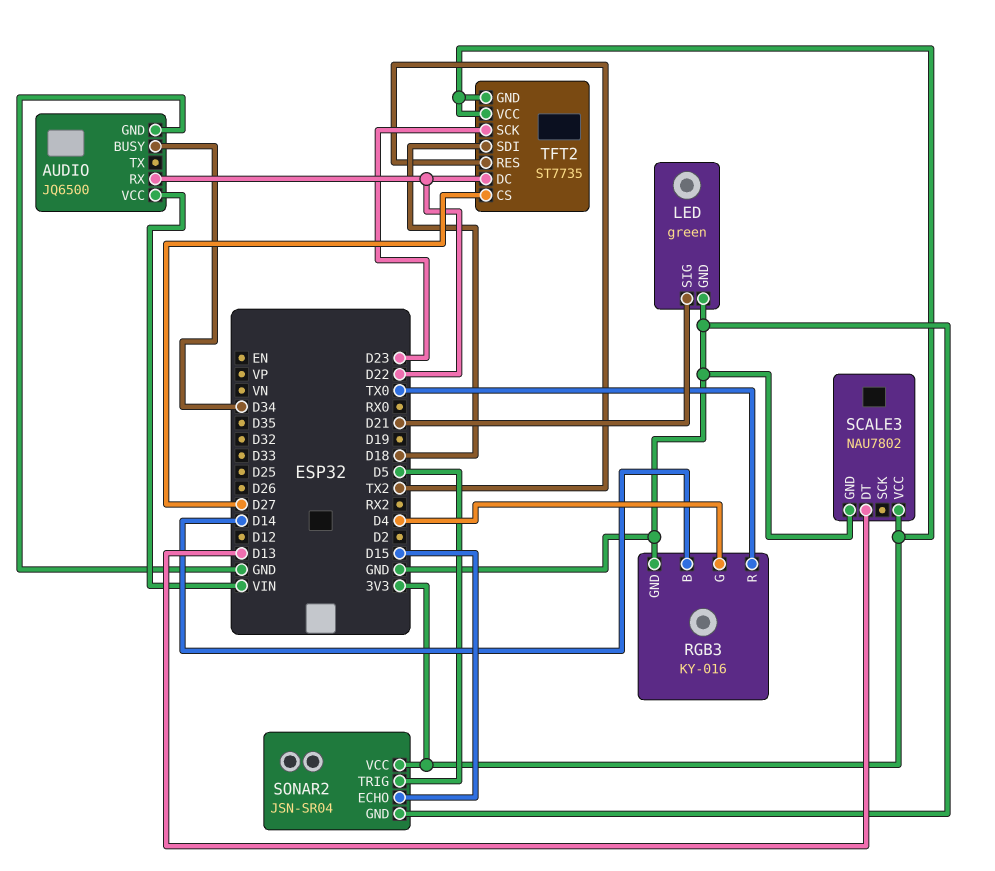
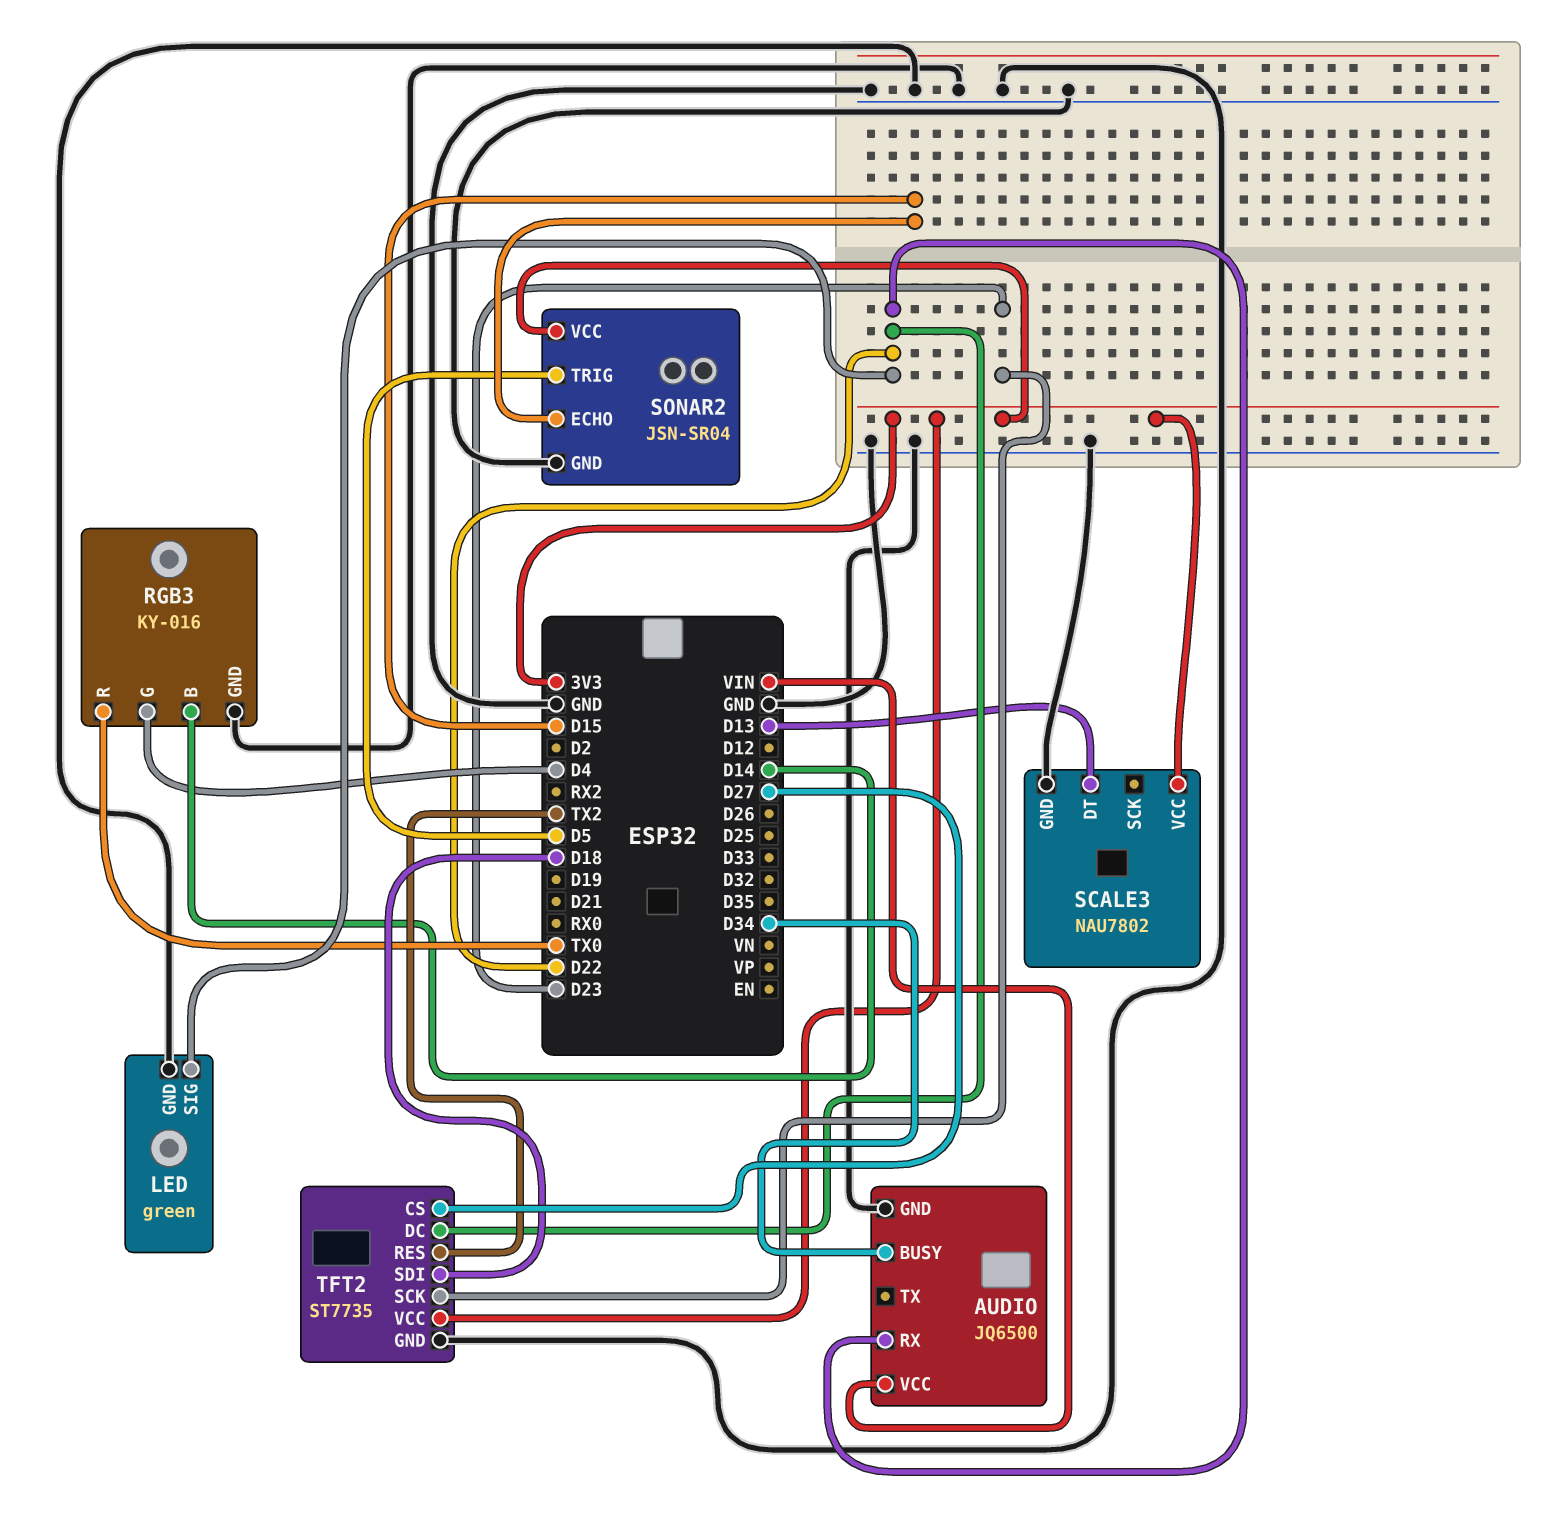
LED pin SIG: D21 -> D22
TFT2 pin GND: 3V3 -> GND

